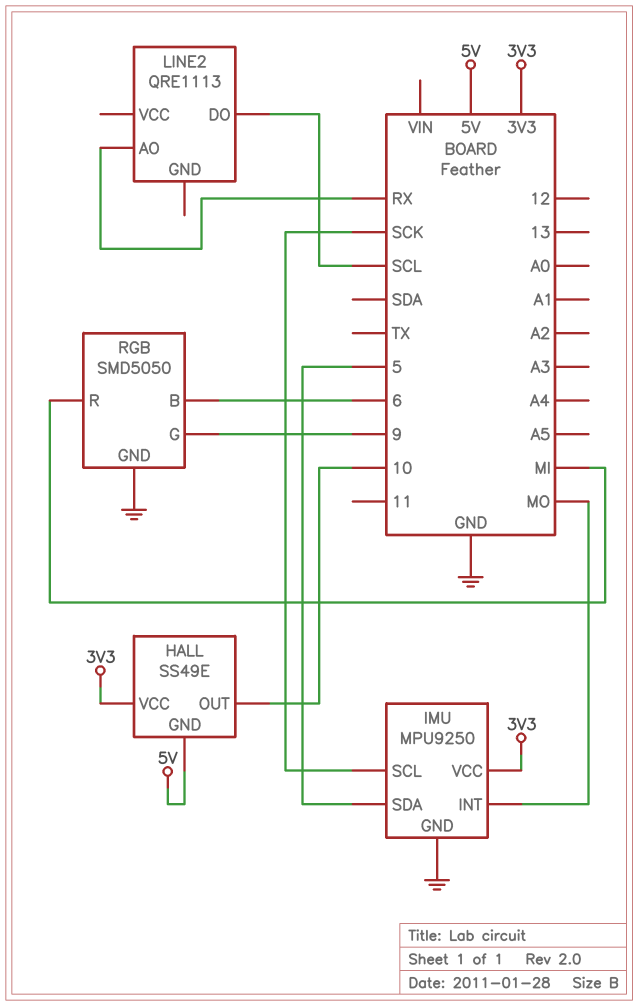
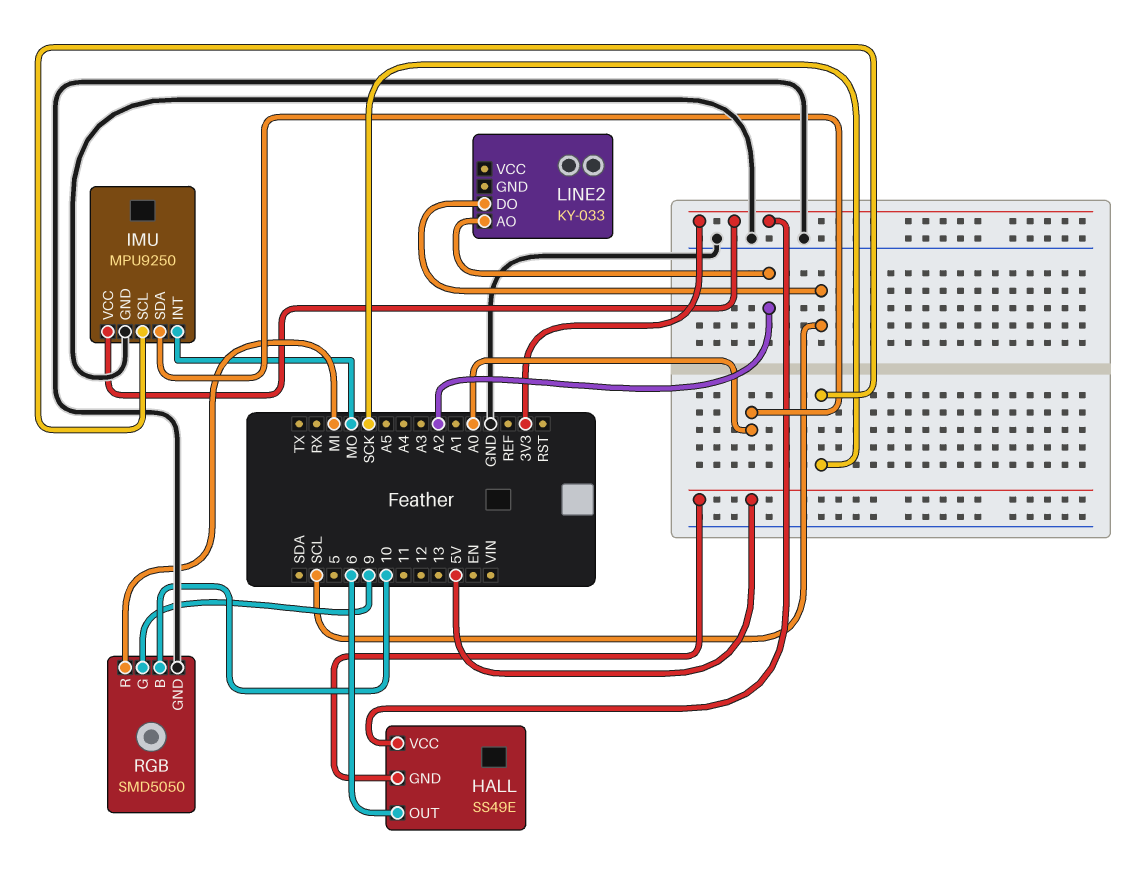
HALL pin OUT: 10 -> 6
IMU pin SDA: 5 -> A0
LINE2: QRE1113 -> KY-033
LINE2 pin AO: RX -> A2
RGB pin B: 6 -> 10

